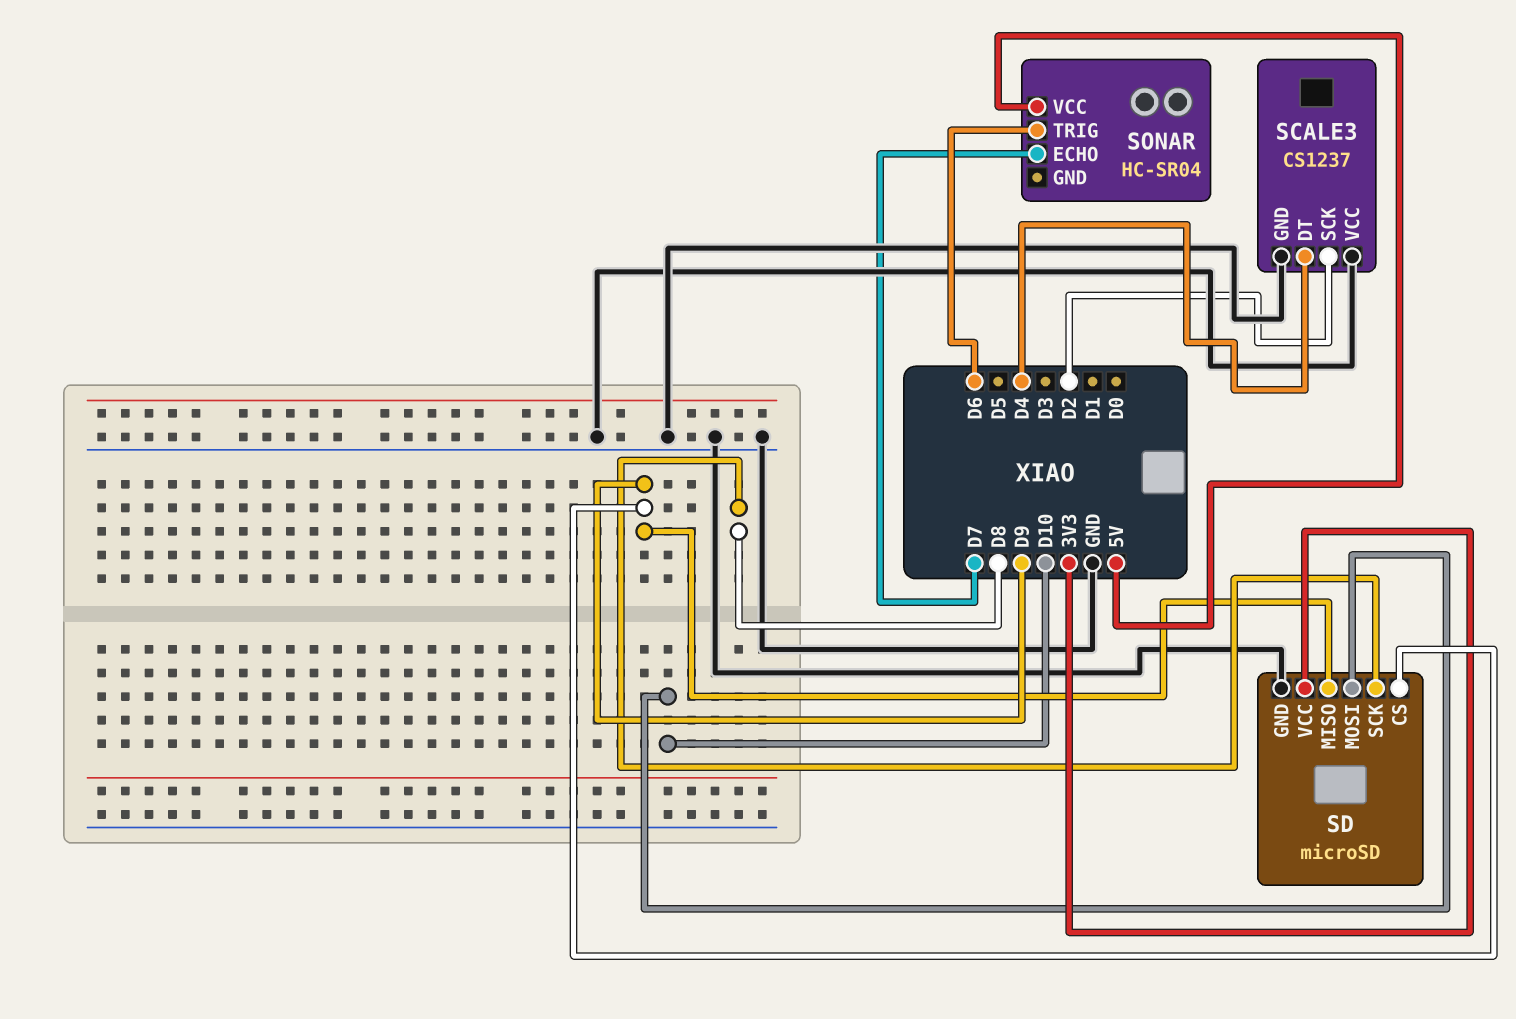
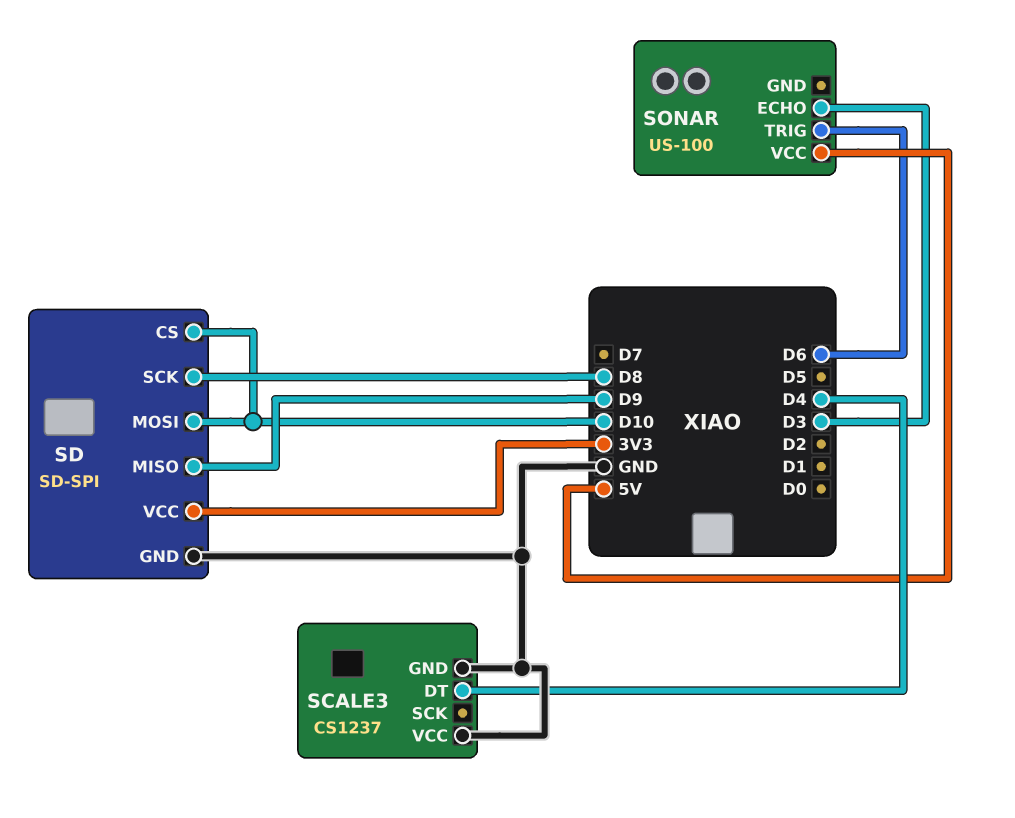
SCALE3 pin SCK: D2 -> none
SD: microSD -> SD-SPI
SD pin CS: D9 -> D10
SONAR: HC-SR04 -> US-100
SONAR pin ECHO: D7 -> D3

